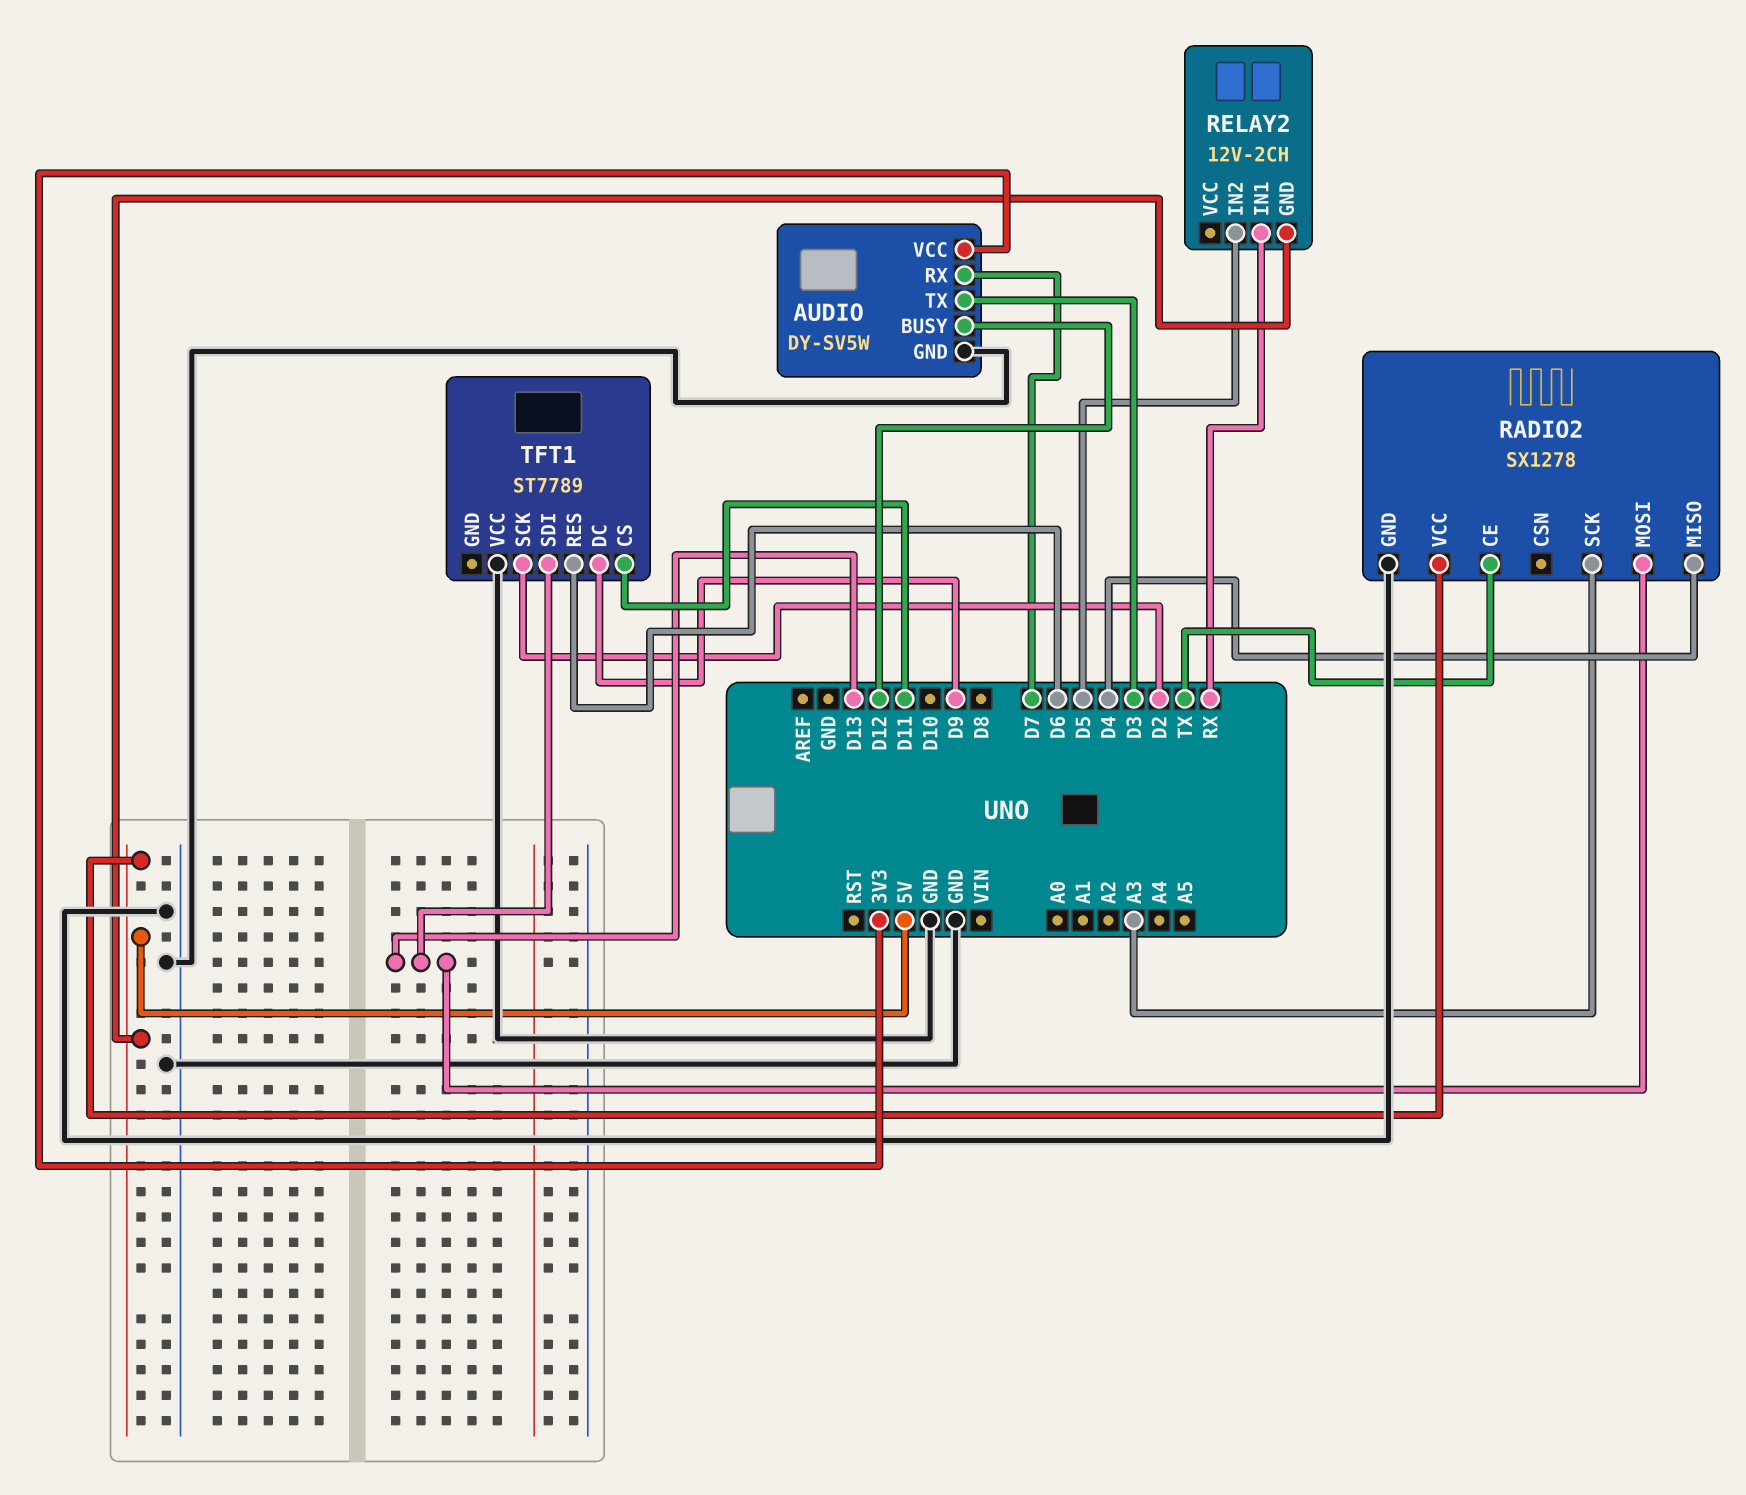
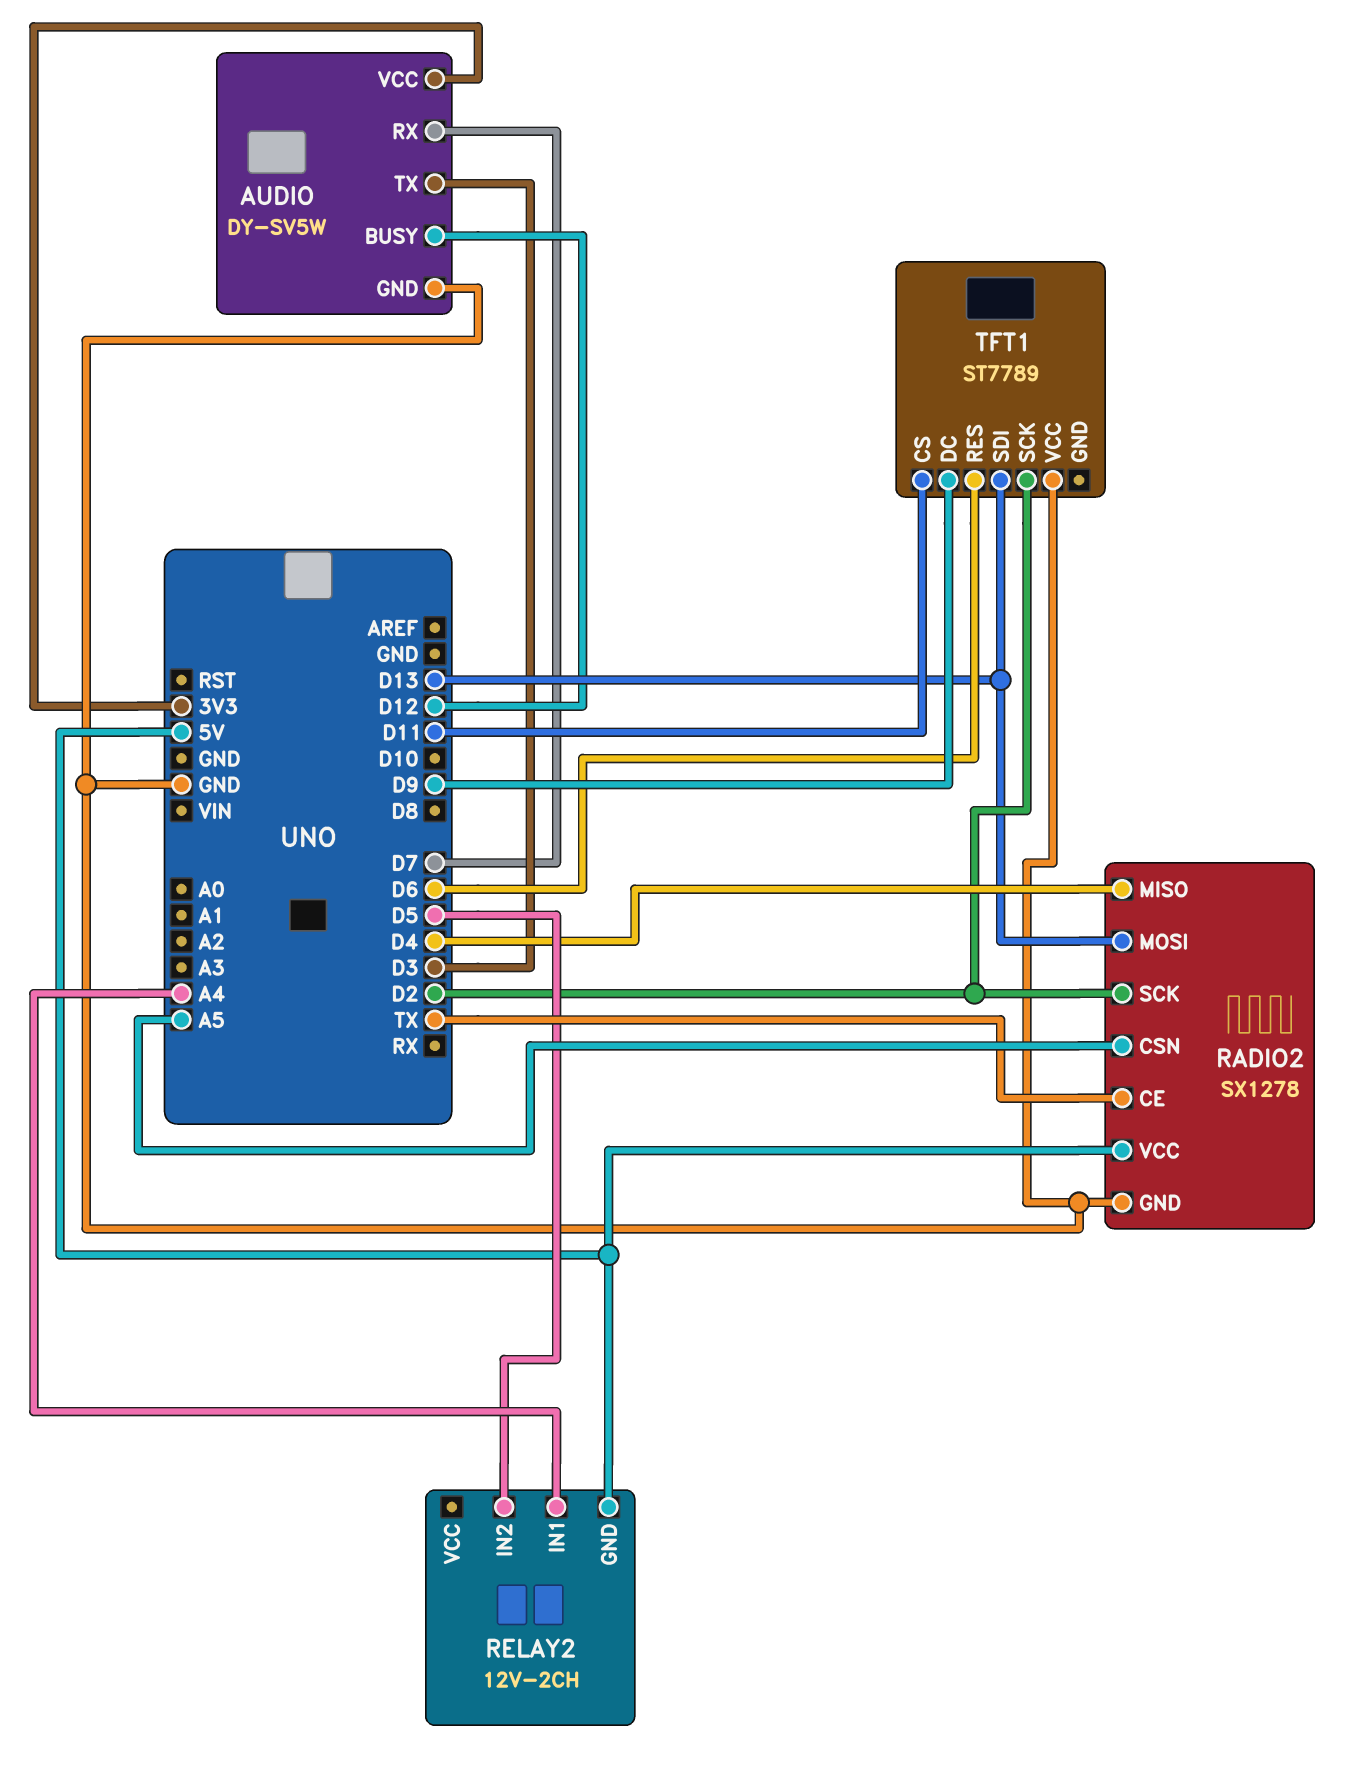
RADIO2 pin CSN: none -> A5
RADIO2 pin SCK: A3 -> D2
RELAY2 pin IN1: RX -> A4

